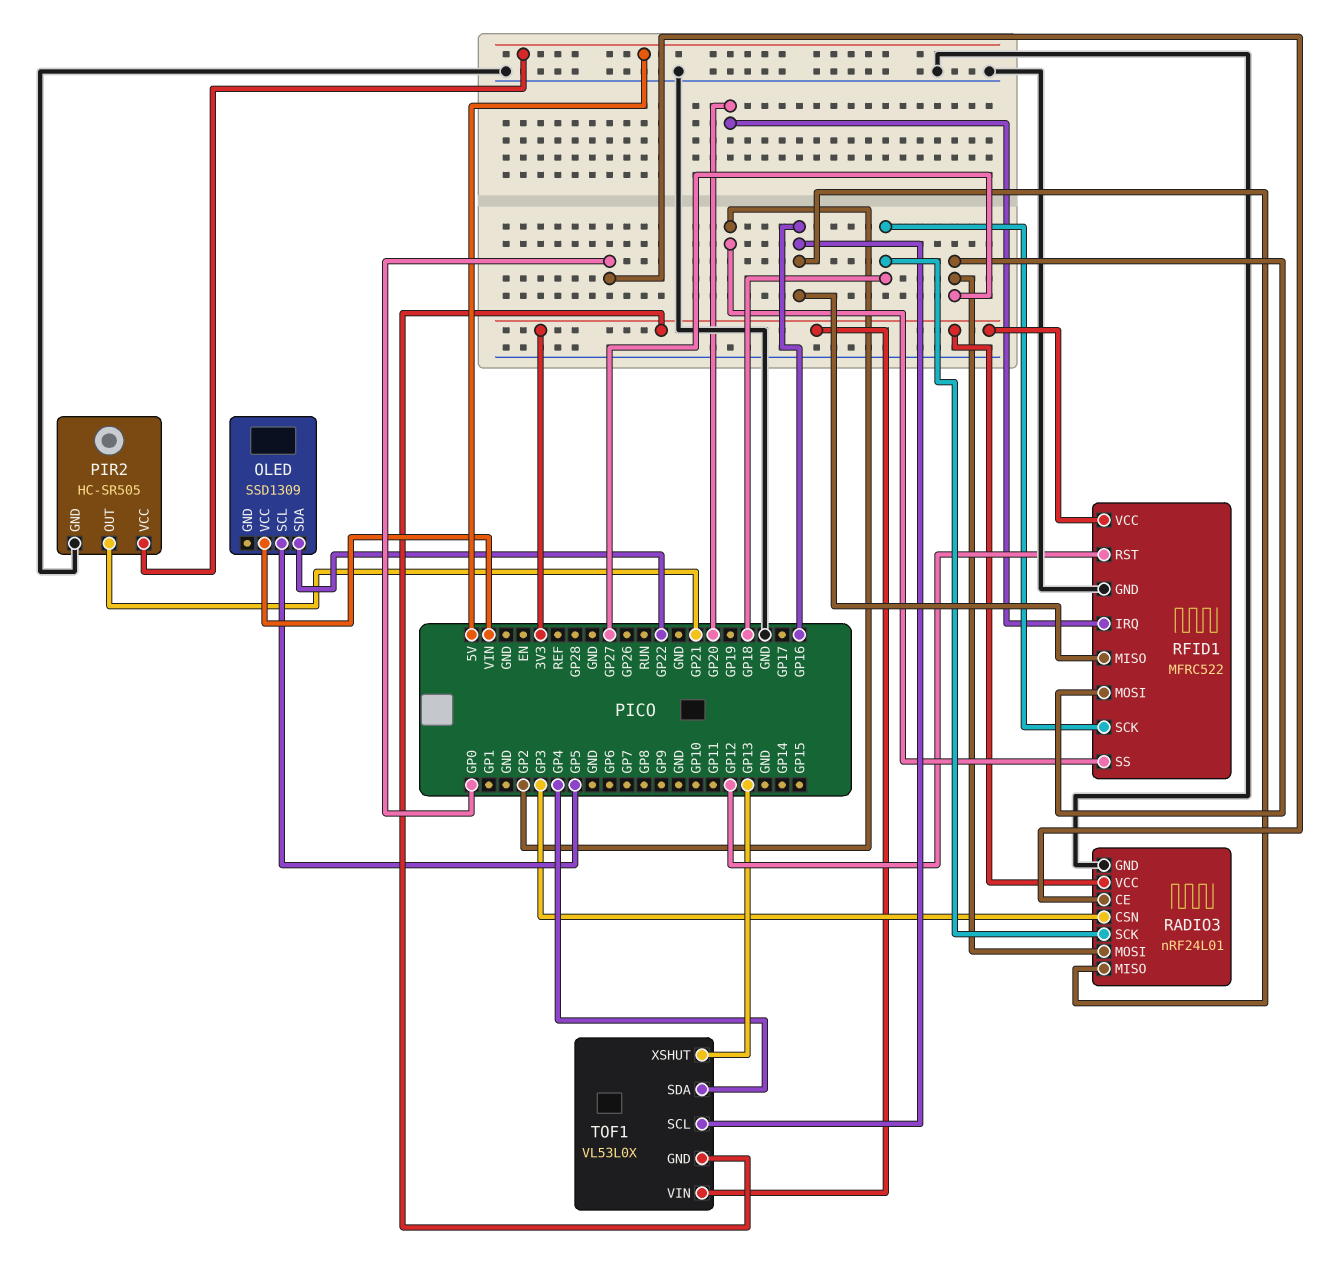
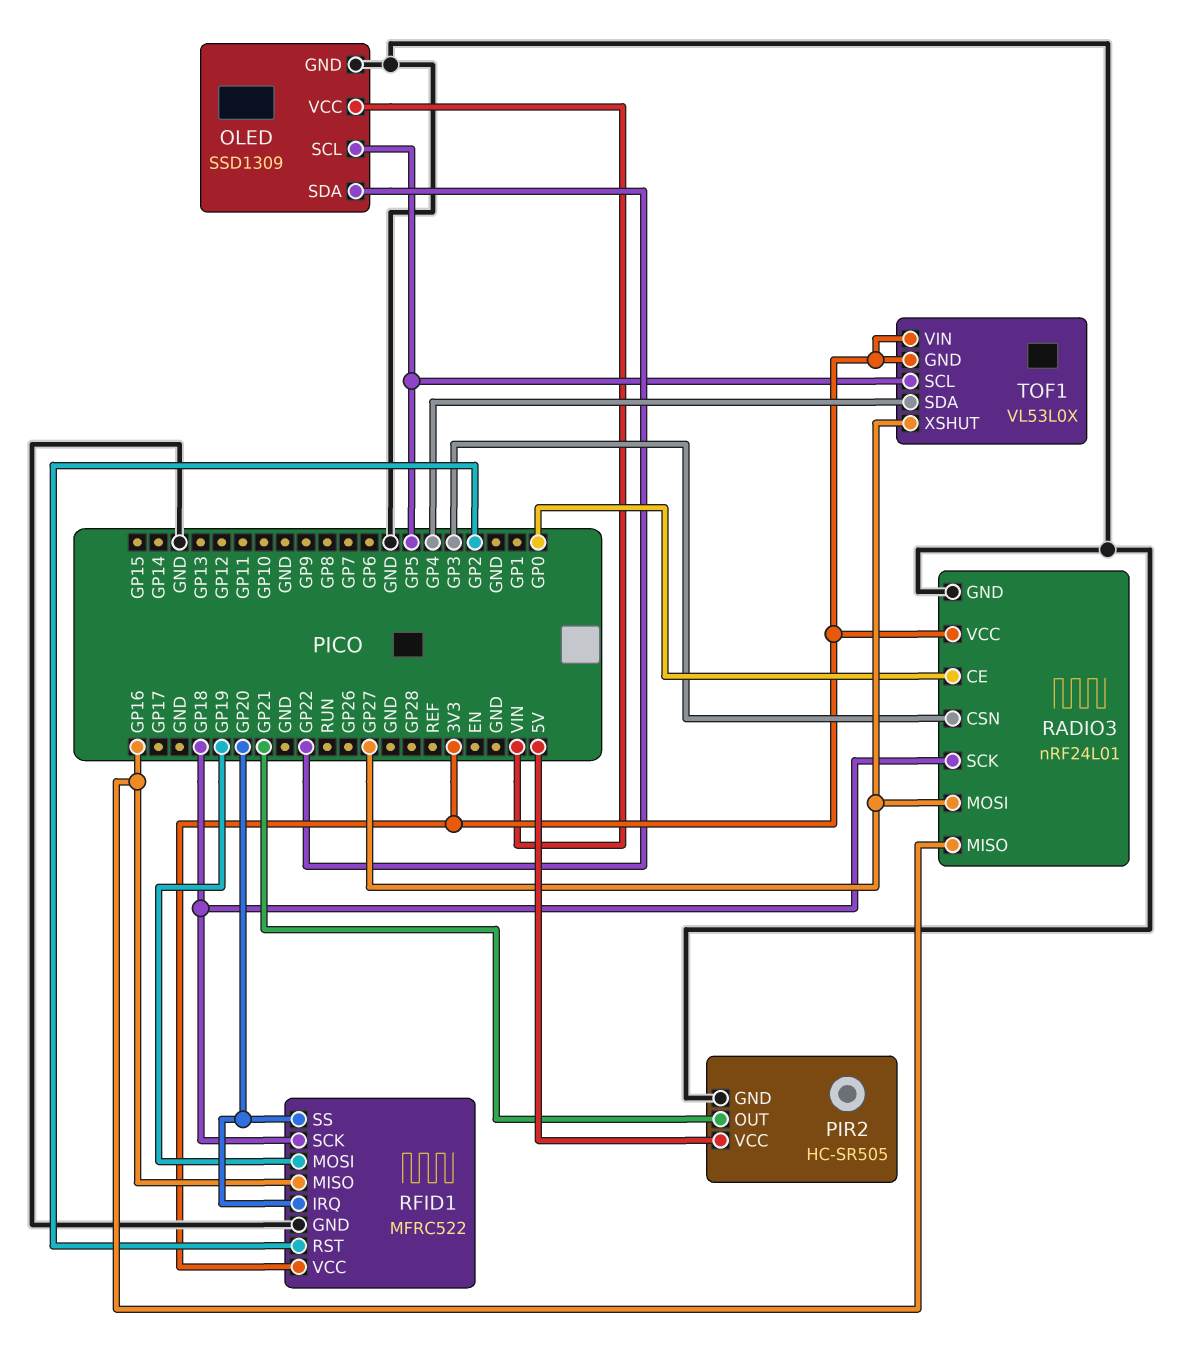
OLED pin GND: none -> GND
RFID1 pin MOSI: GP27 -> GP19
RFID1 pin RST: GP12 -> GP2
RFID1 pin SS: GP2 -> GP20
TOF1 pin SCL: GP16 -> GP5
TOF1 pin XSHUT: GP13 -> GP27

